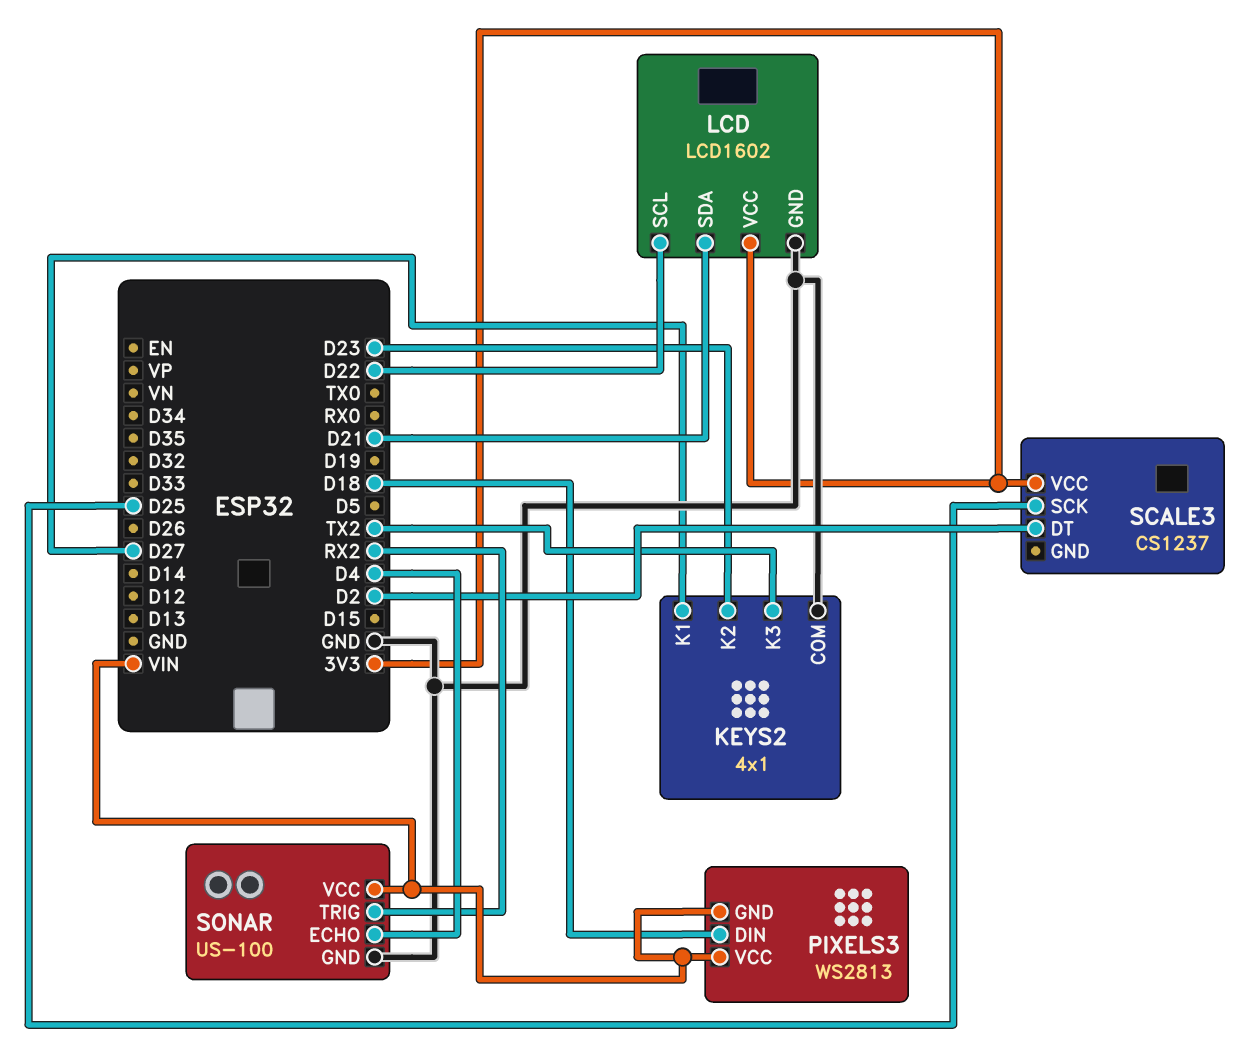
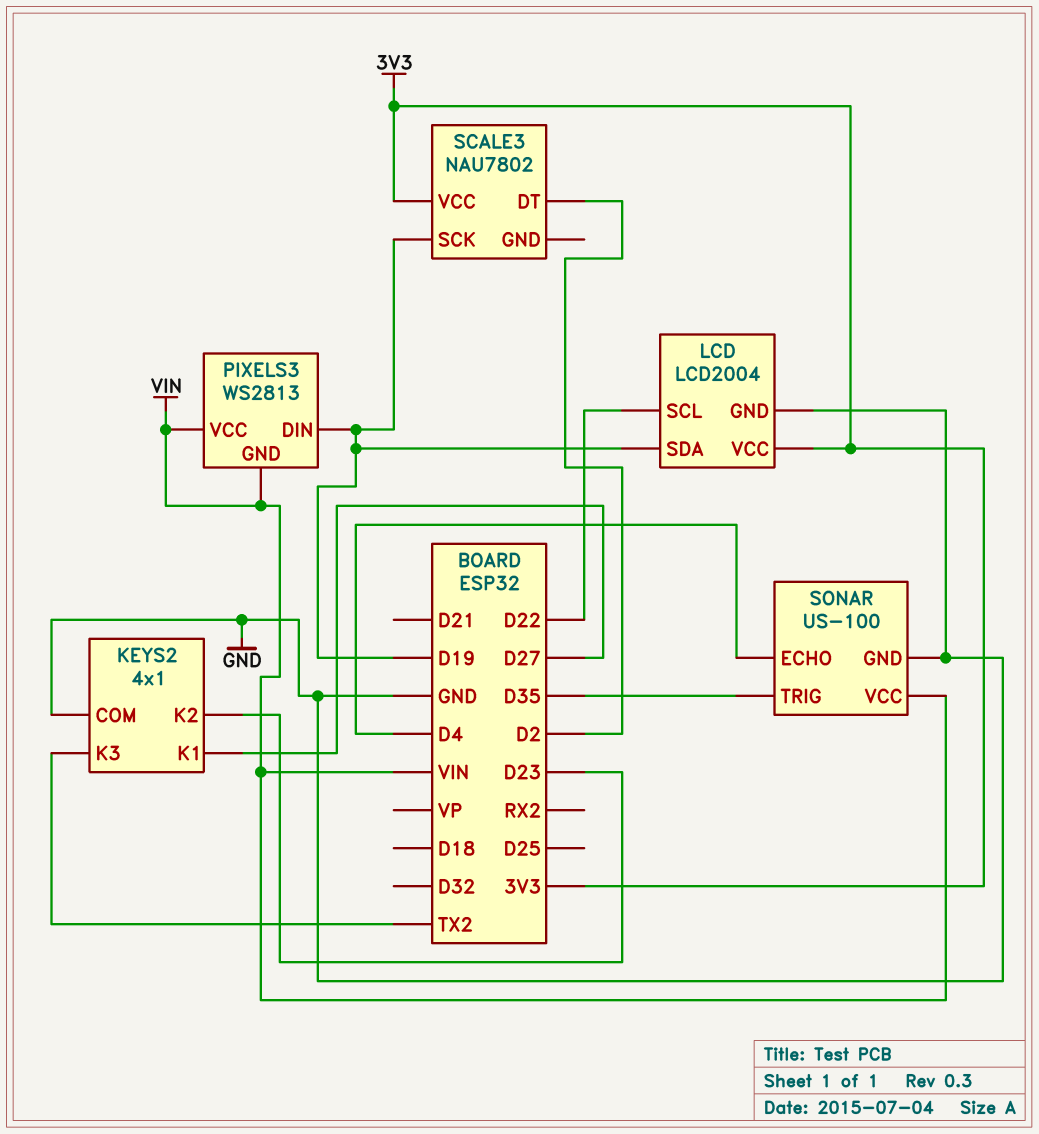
LCD: LCD1602 -> LCD2004
LCD pin SDA: D21 -> D19
PIXELS3 pin DIN: D18 -> D19
SCALE3: CS1237 -> NAU7802
SCALE3 pin SCK: D25 -> D19
SONAR pin TRIG: RX2 -> D35

